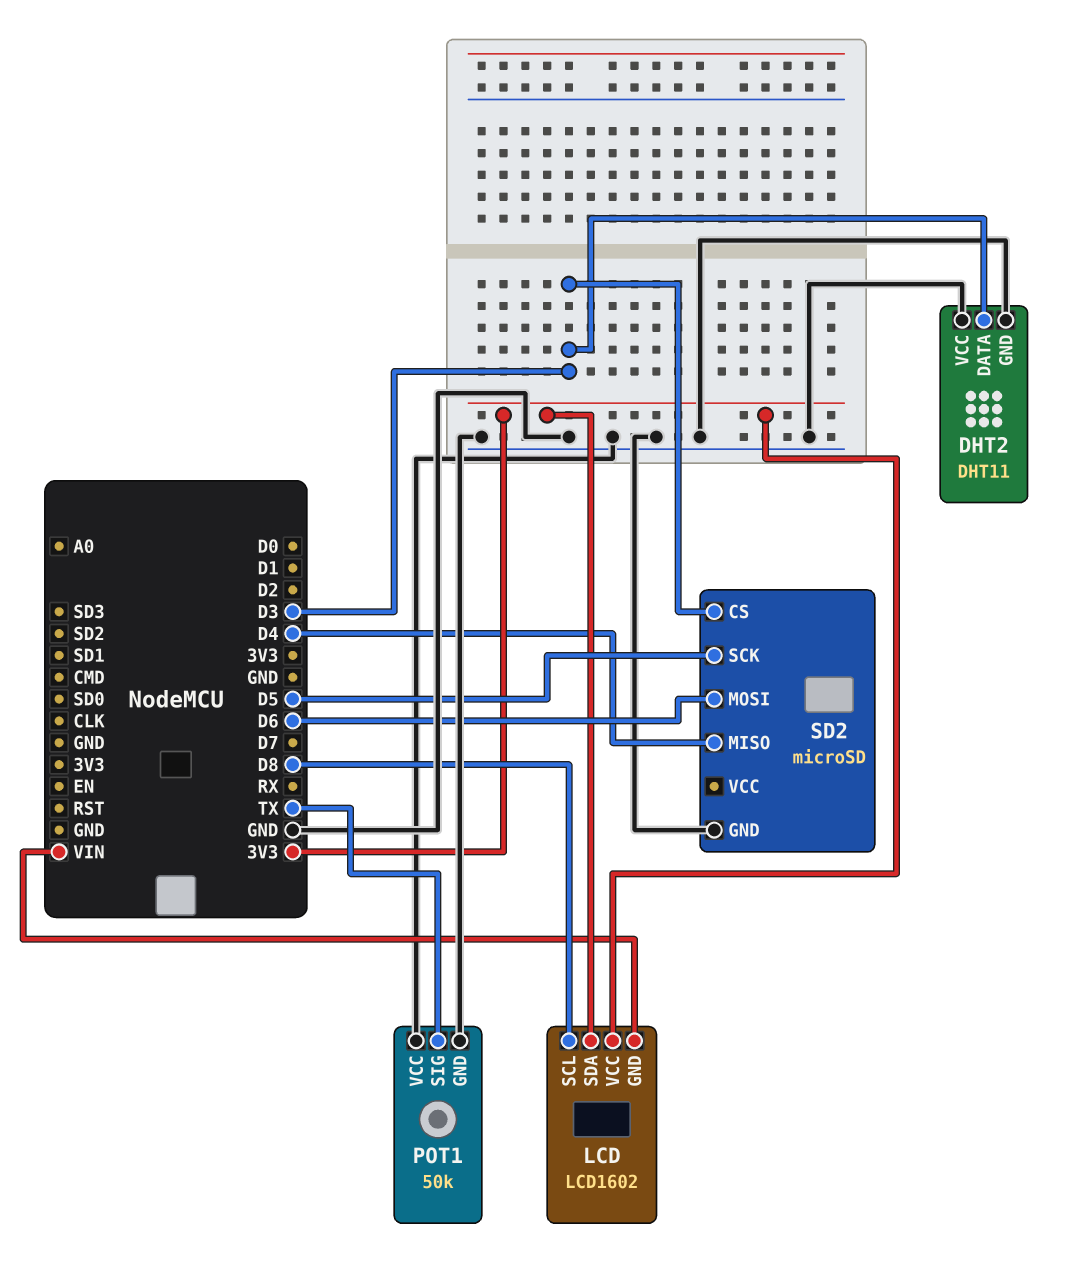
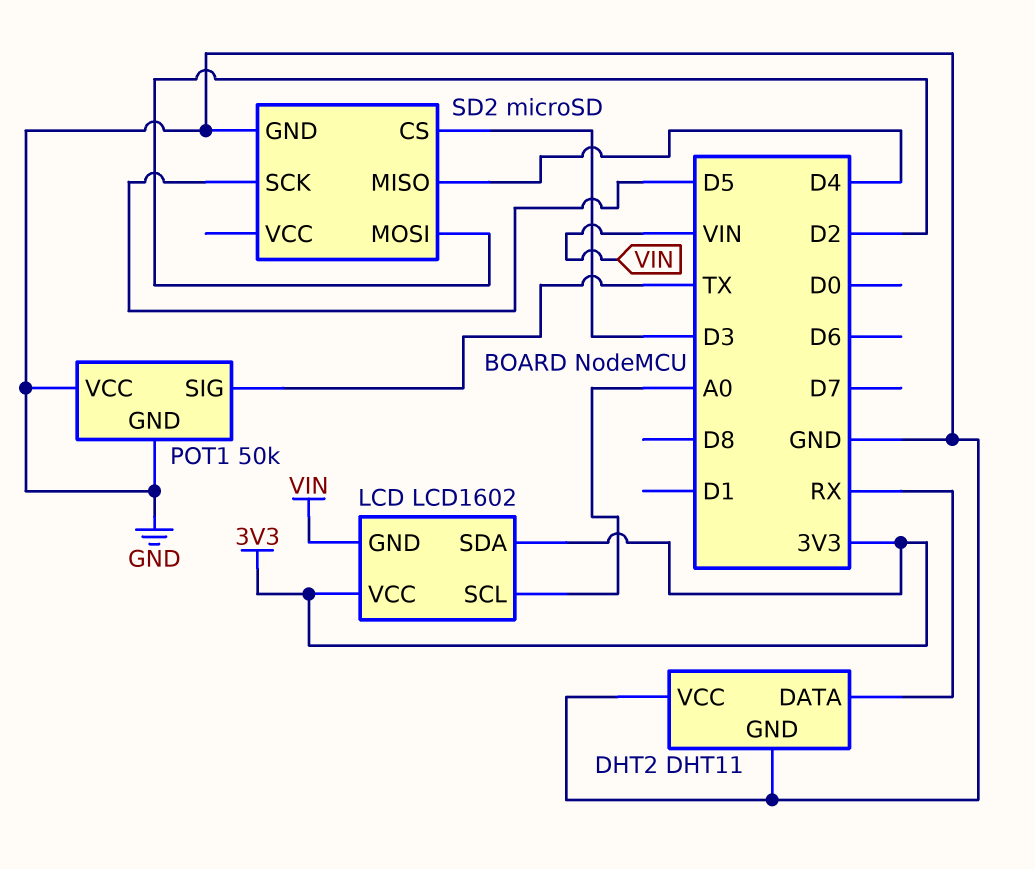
DHT2 pin DATA: D3 -> RX
LCD pin SCL: D8 -> A0
SD2 pin MOSI: D6 -> D2

